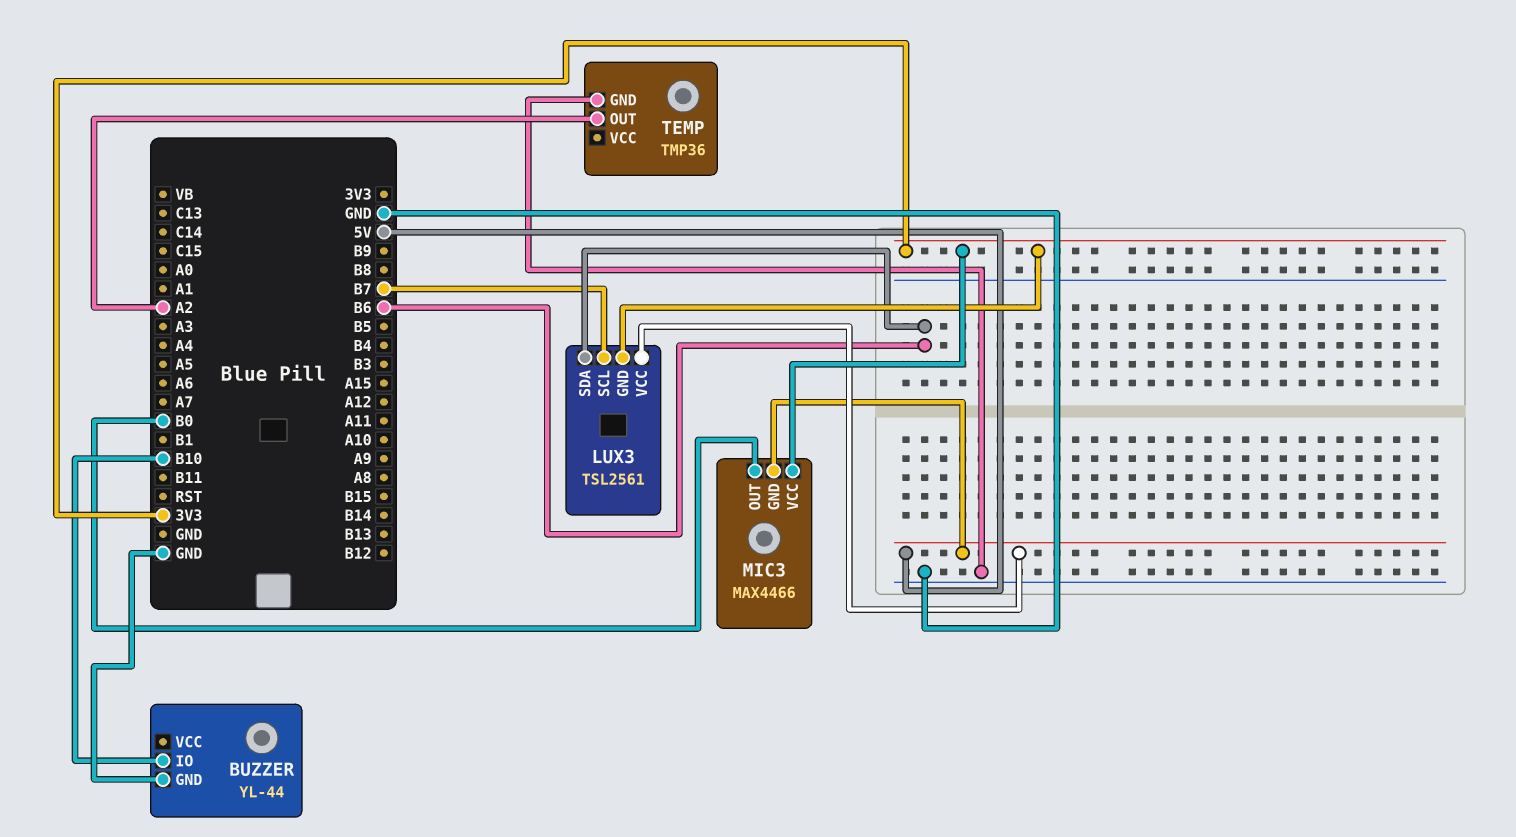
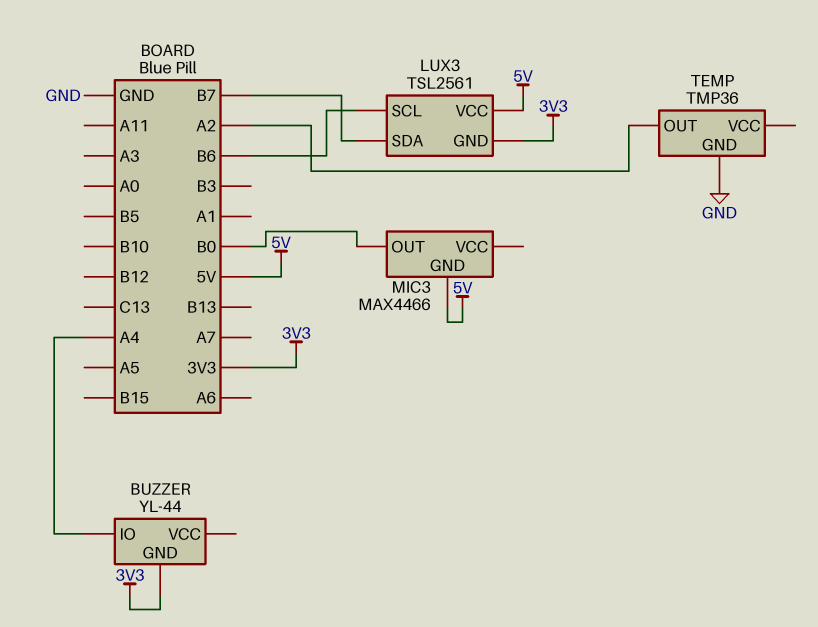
BUZZER pin GND: GND -> 3V3
BUZZER pin IO: B10 -> A4
LUX3 pin SCL: B7 -> B6
LUX3 pin SDA: B6 -> B7
MIC3 pin VCC: 3V3 -> none

